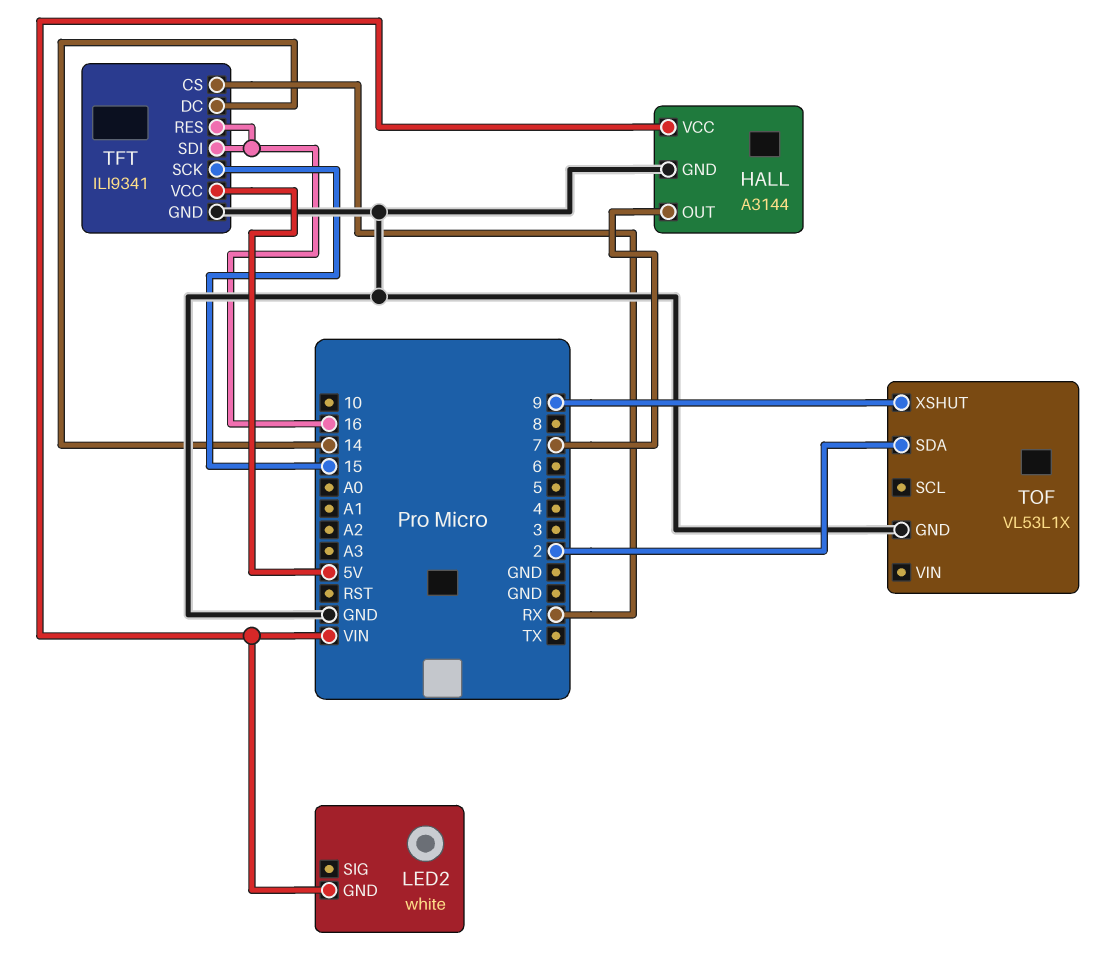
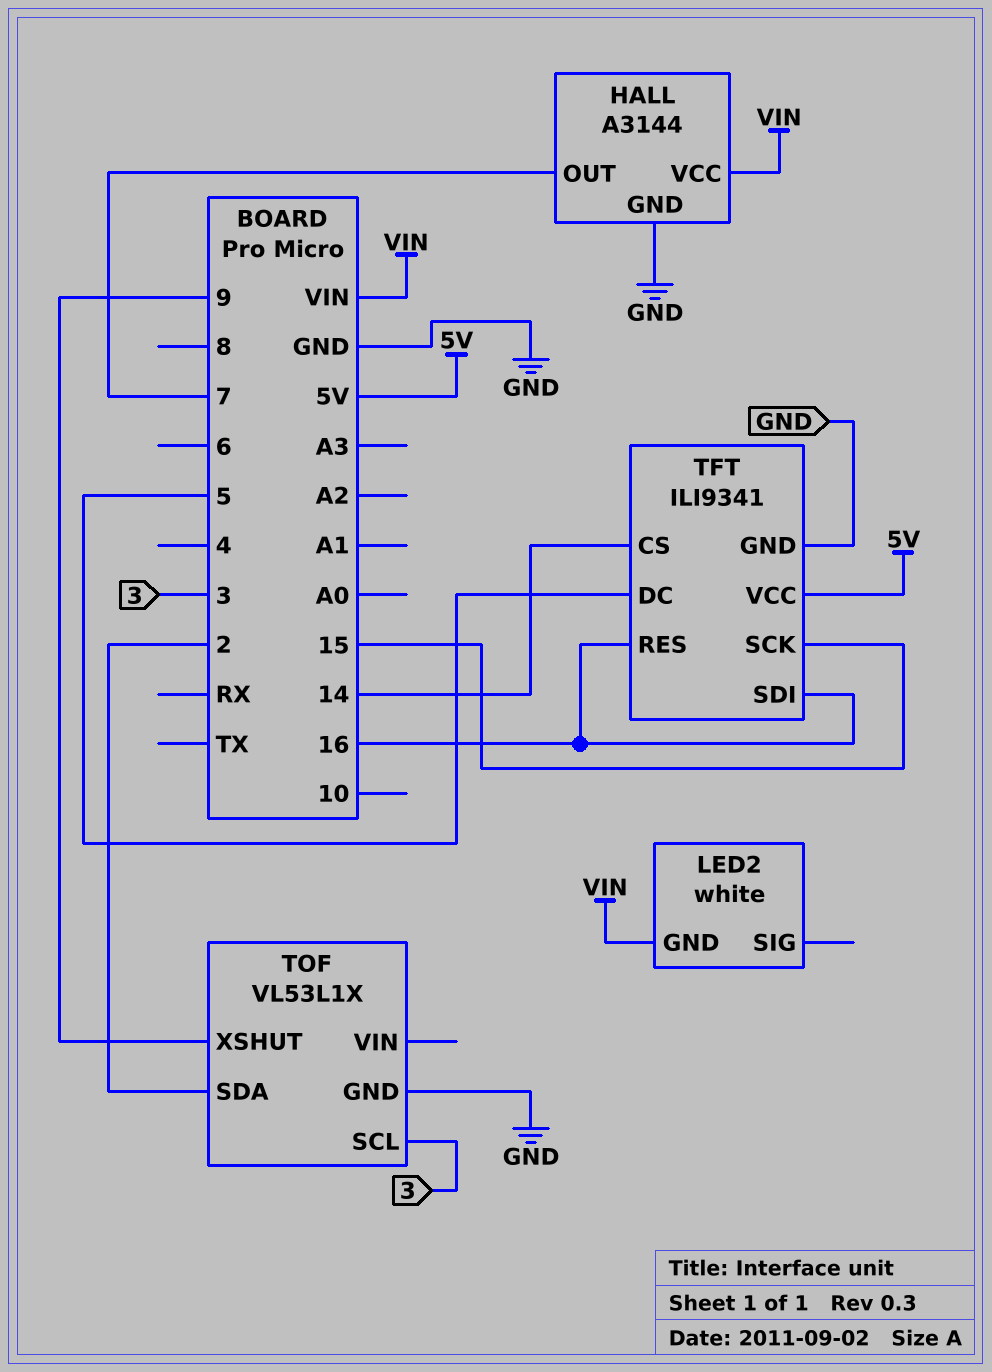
TFT pin CS: RX -> 14
TFT pin DC: 14 -> 5
TOF pin SCL: none -> 3

